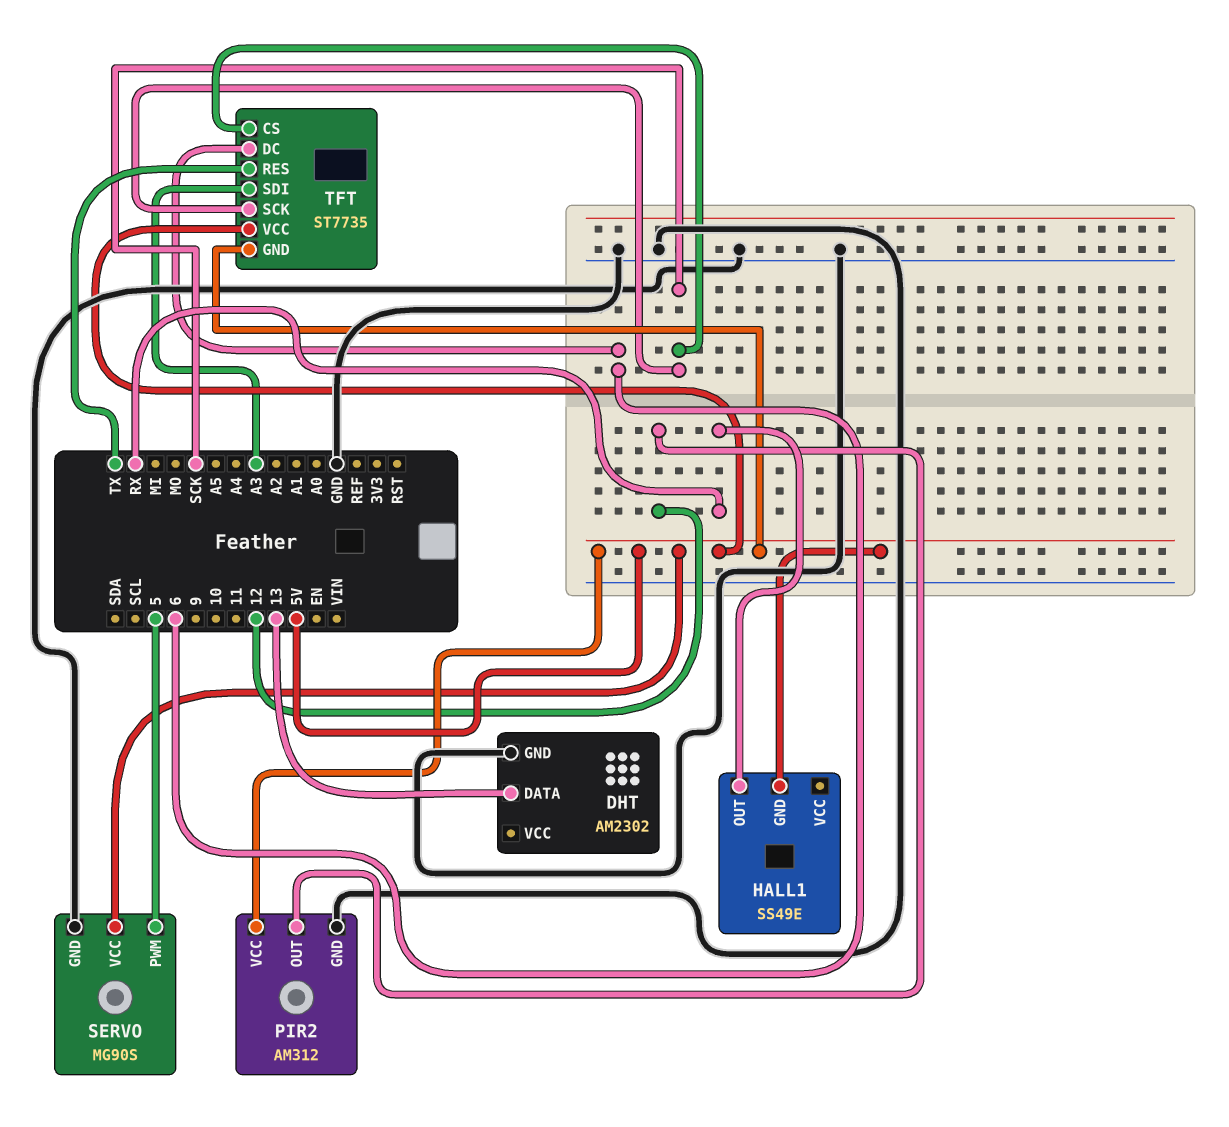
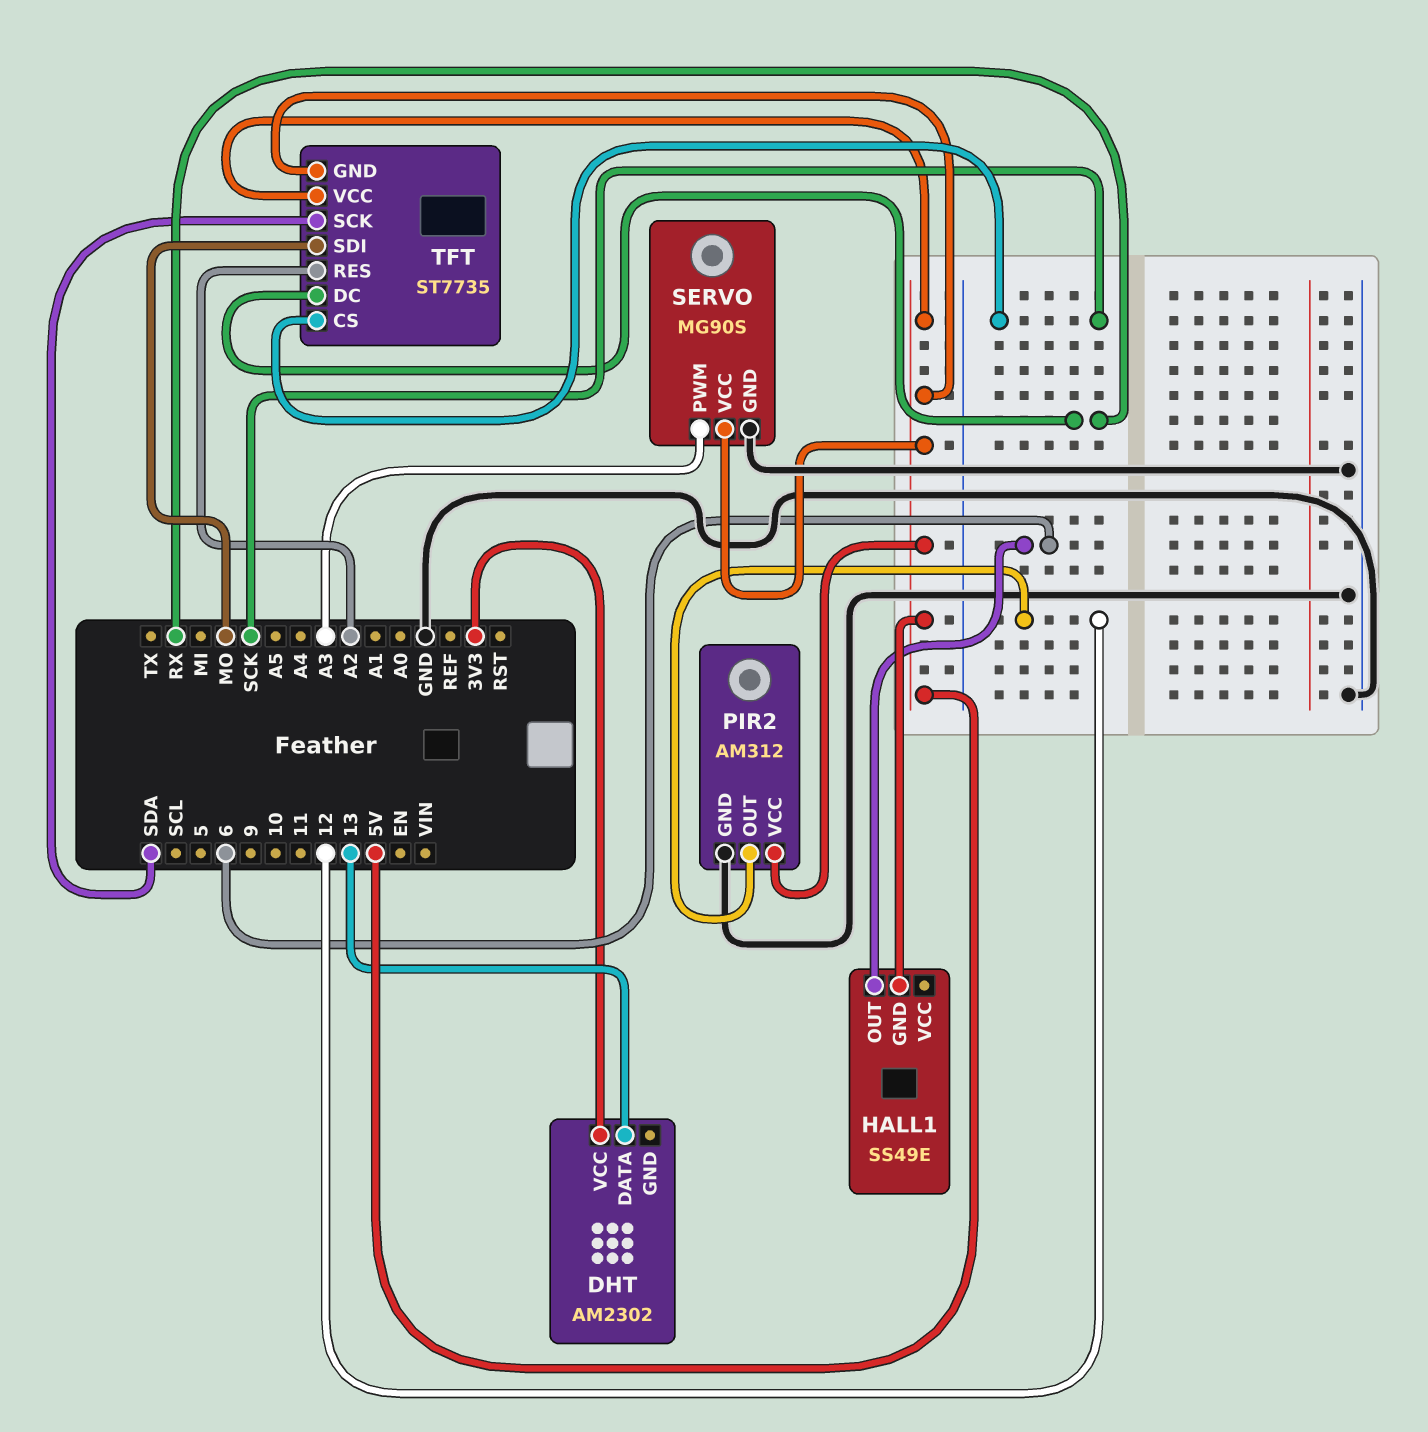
DHT pin GND: GND -> none
DHT pin VCC: none -> 3V3
HALL1 pin OUT: RX -> 6
SERVO pin PWM: 5 -> A3
TFT pin DC: 6 -> RX
TFT pin RES: TX -> A2
TFT pin SCK: SCK -> SDA
TFT pin SDI: A3 -> MO

